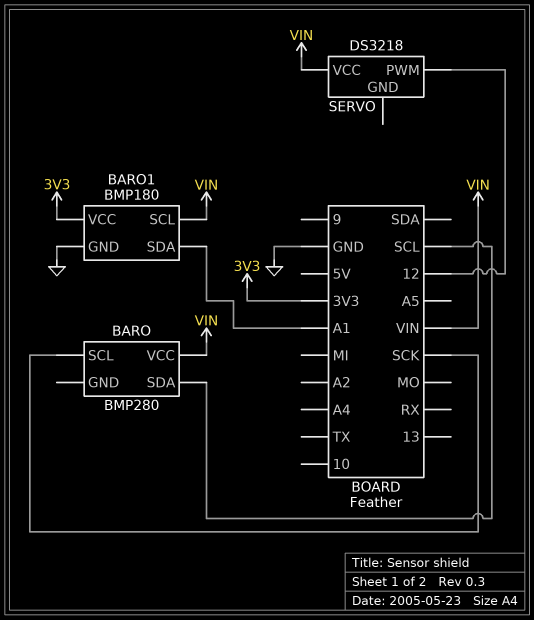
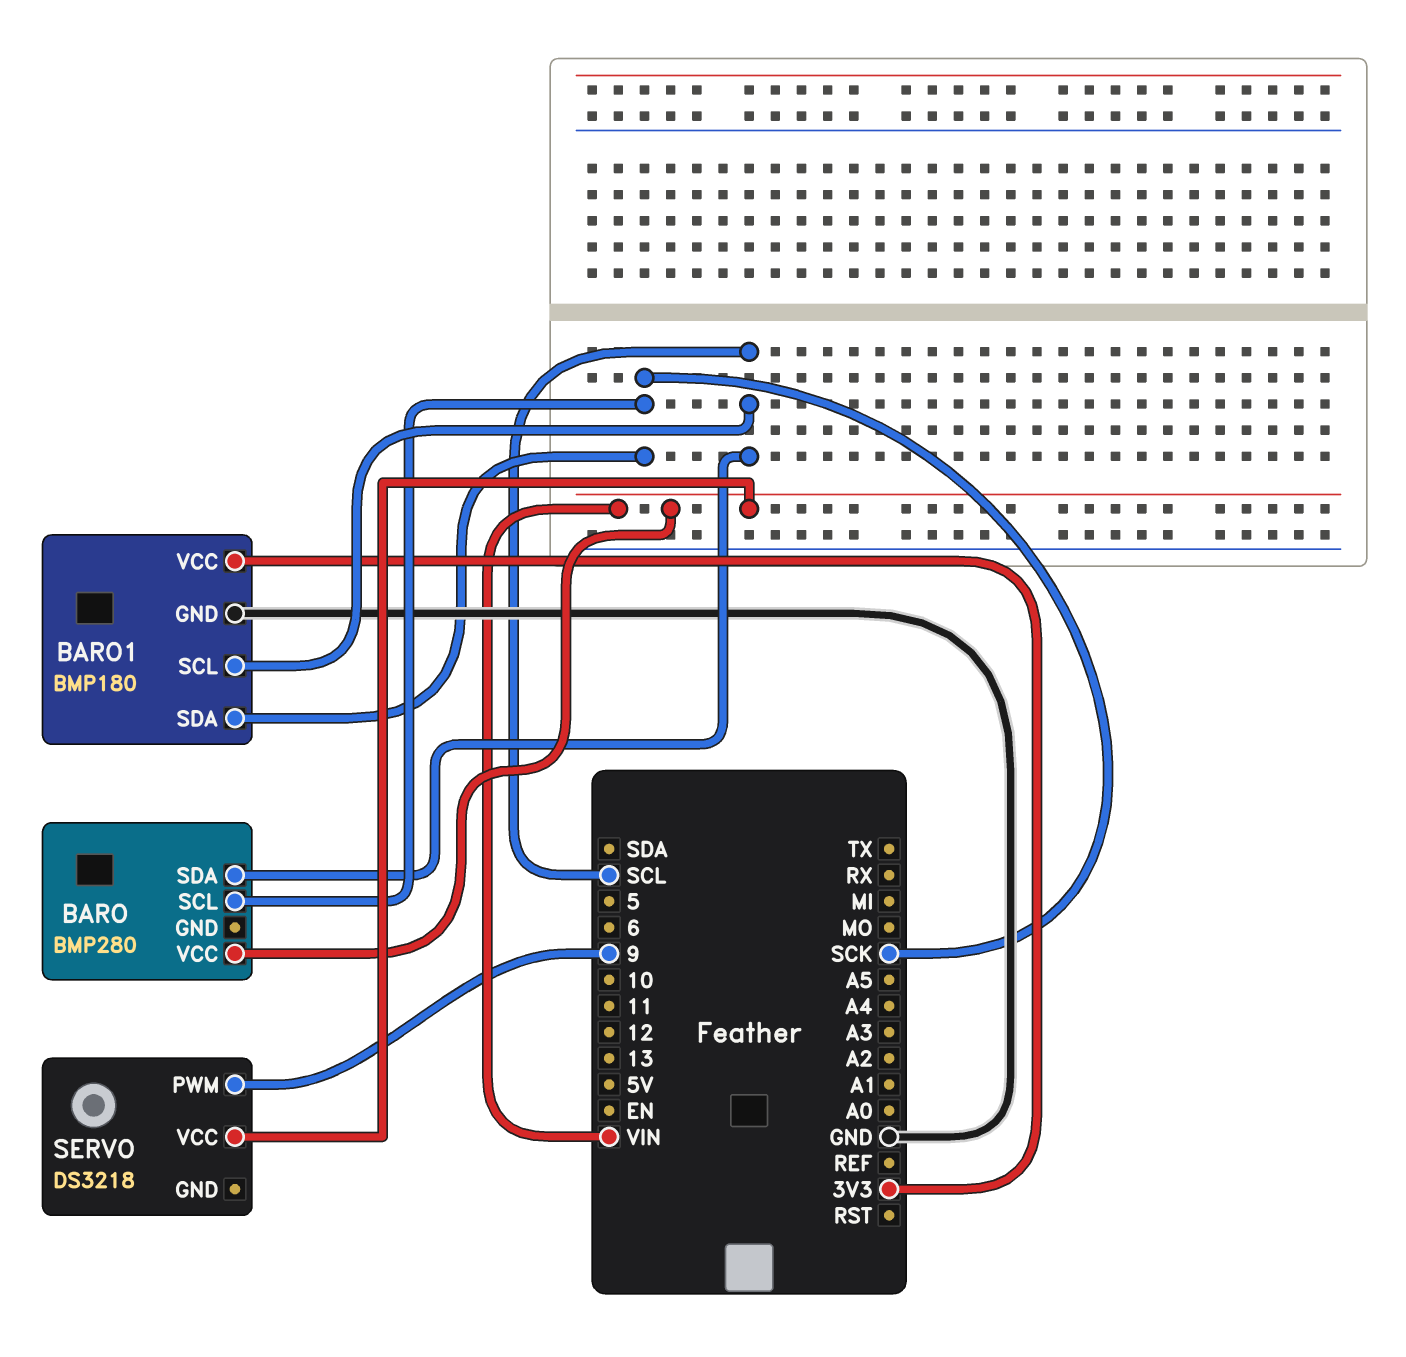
BARO1 pin SCL: VIN -> SCL
BARO1 pin SDA: A1 -> SCK
SERVO pin PWM: 12 -> 9

